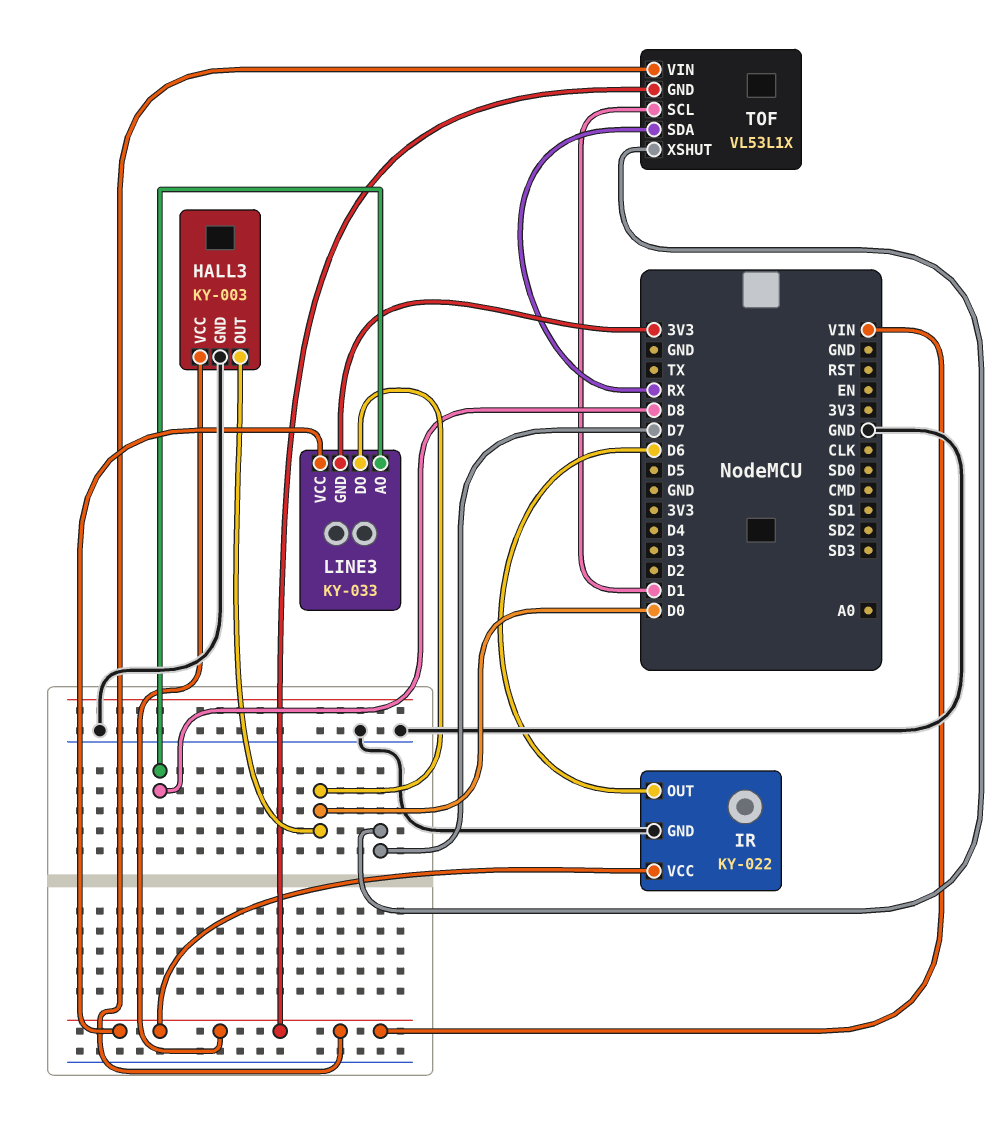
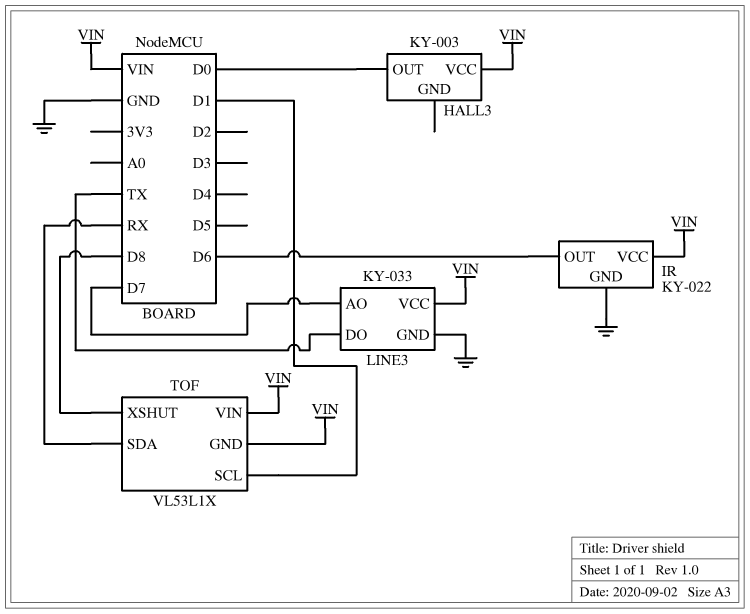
HALL3 pin GND: GND -> none
LINE3 pin AO: D8 -> D7
LINE3 pin DO: D0 -> TX
LINE3 pin GND: 3V3 -> GND
TOF pin XSHUT: D7 -> D8

